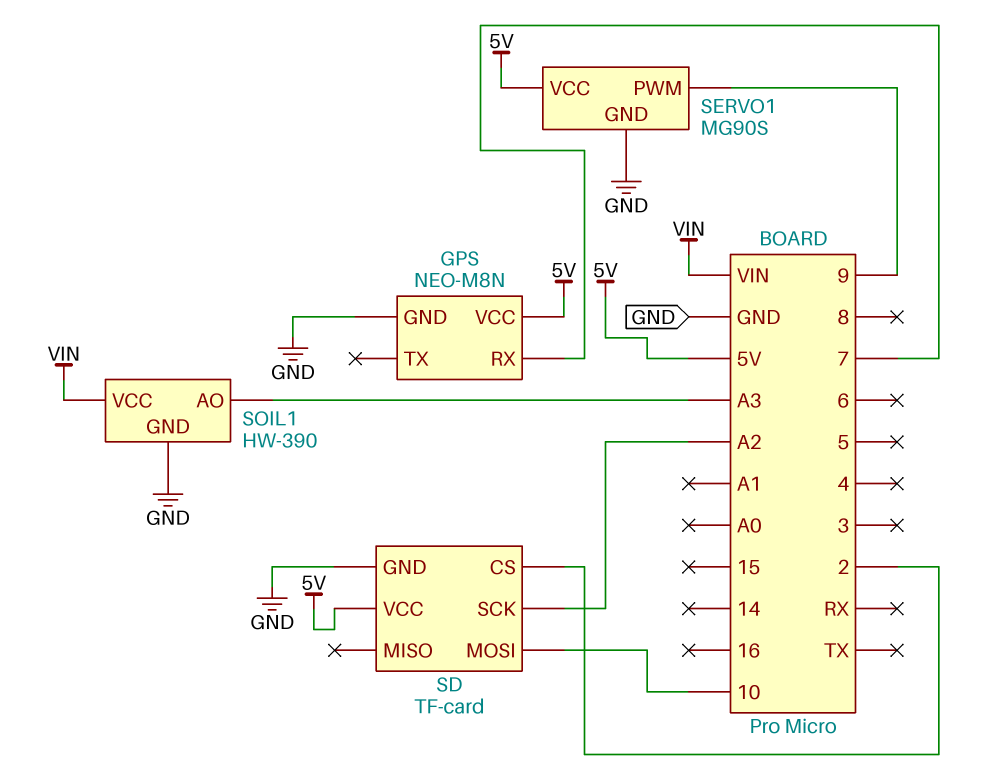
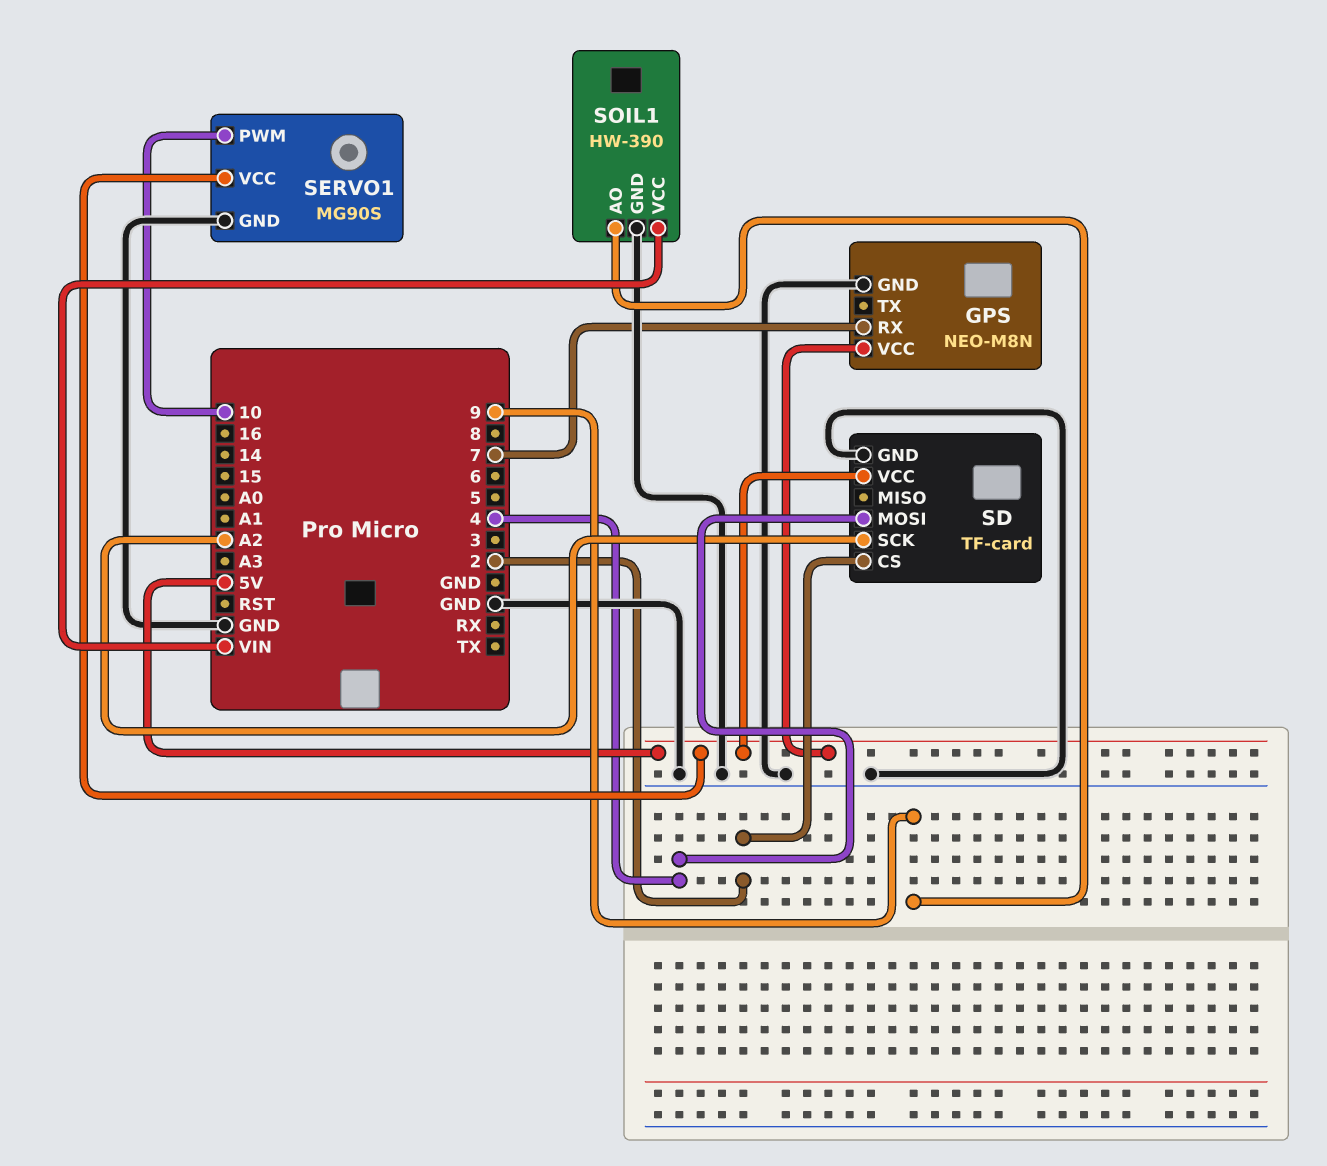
SD pin MOSI: 10 -> 4
SERVO1 pin PWM: 9 -> 10
SOIL1 pin AO: A3 -> 9

